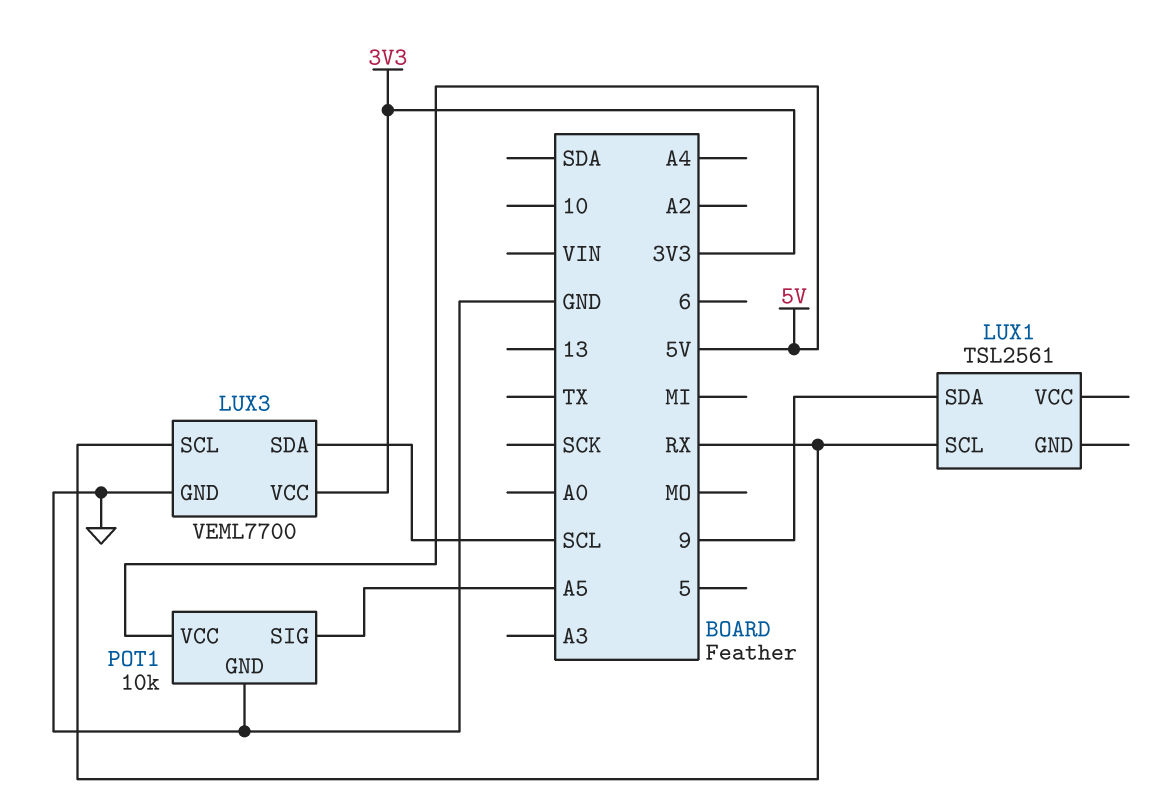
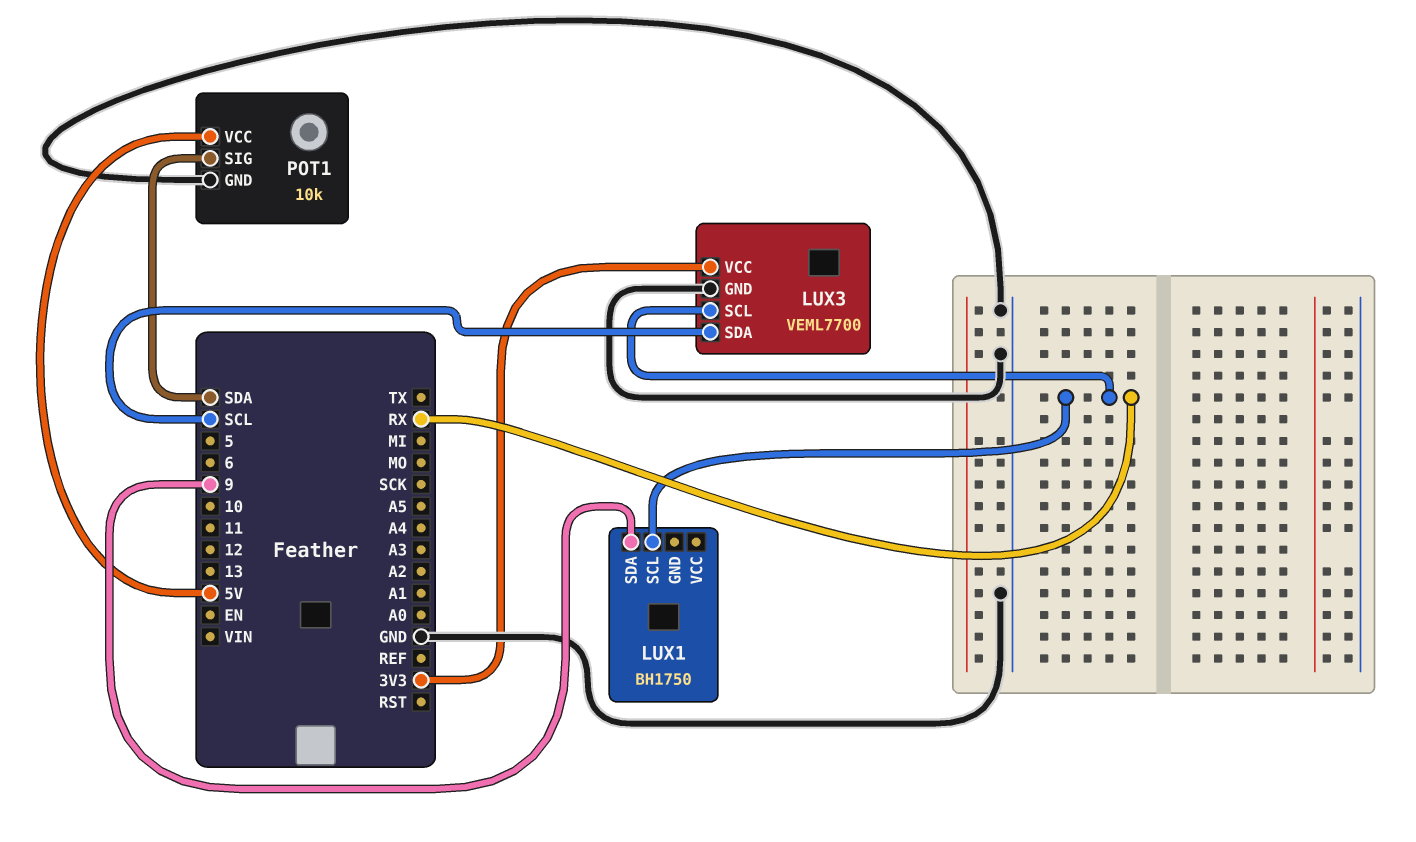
LUX1: TSL2561 -> BH1750
POT1 pin SIG: A5 -> SDA

